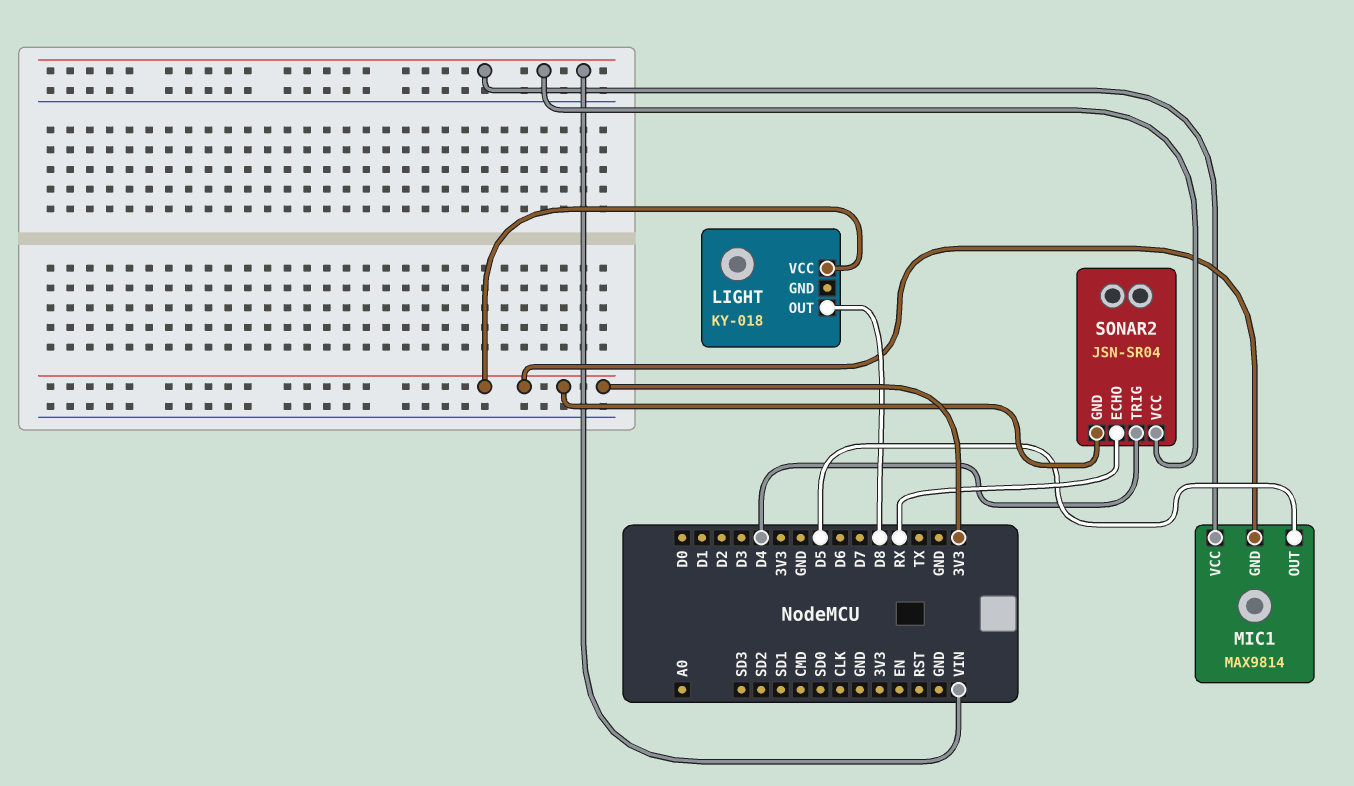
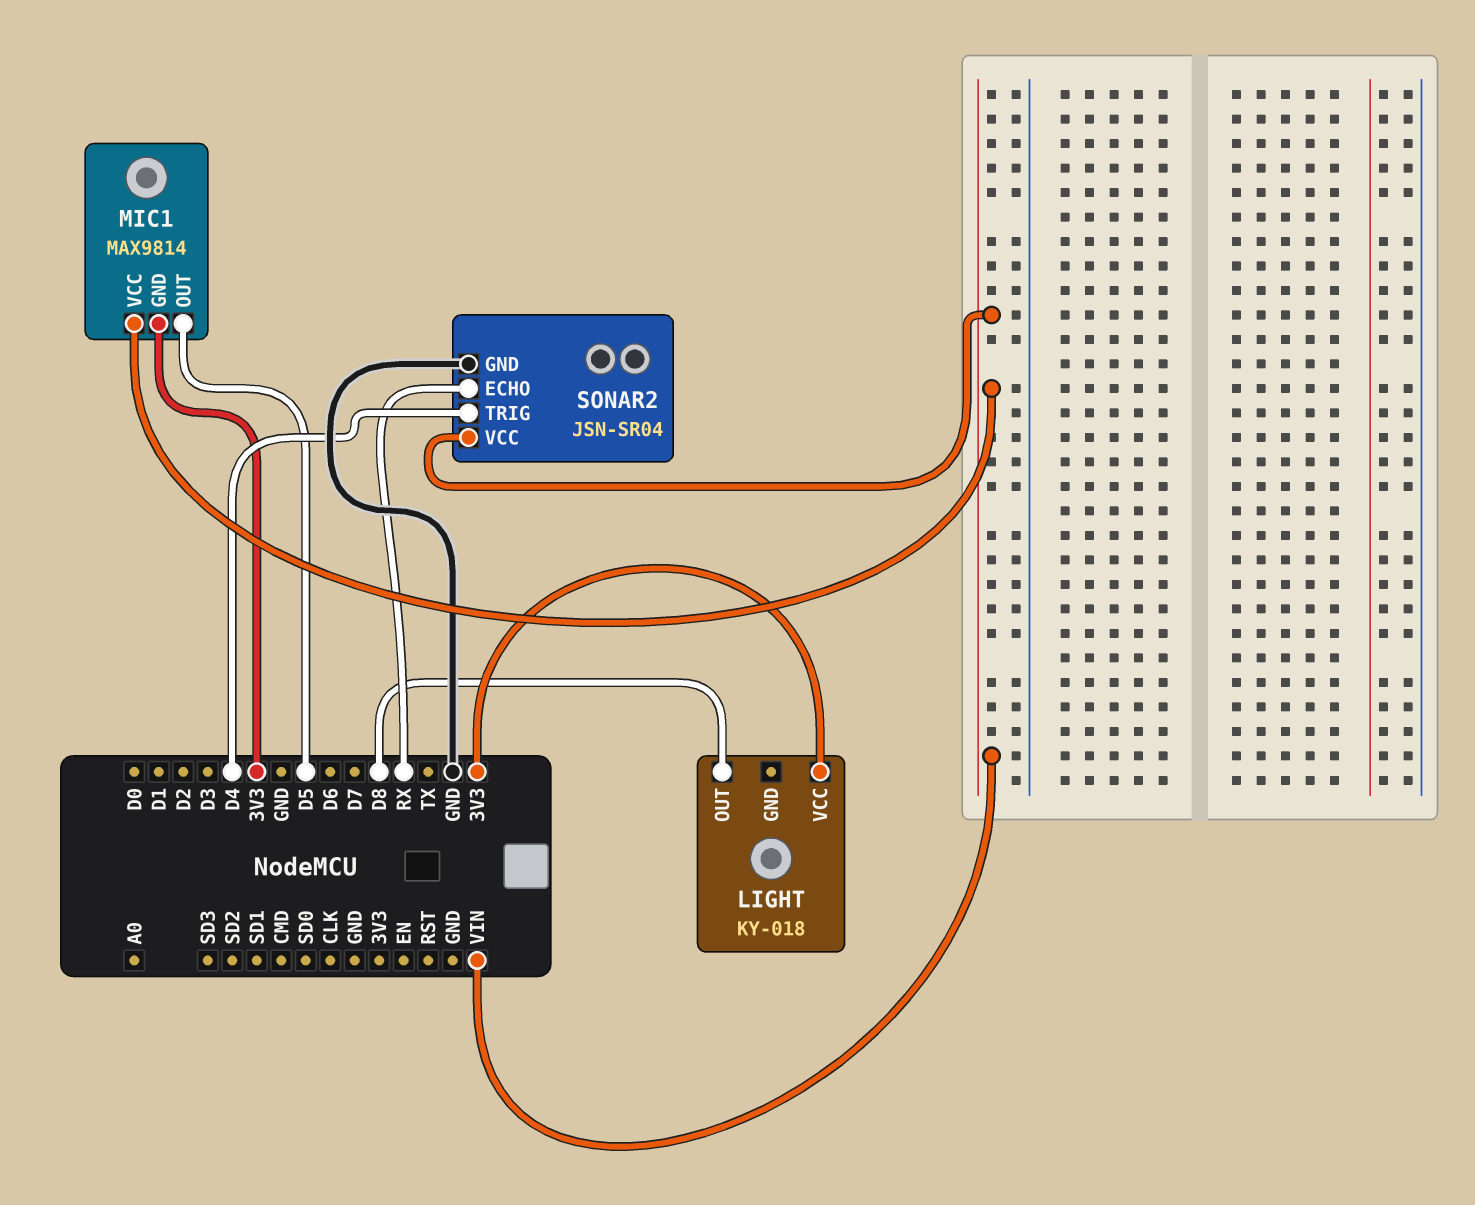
SONAR2 pin GND: 3V3 -> GND

